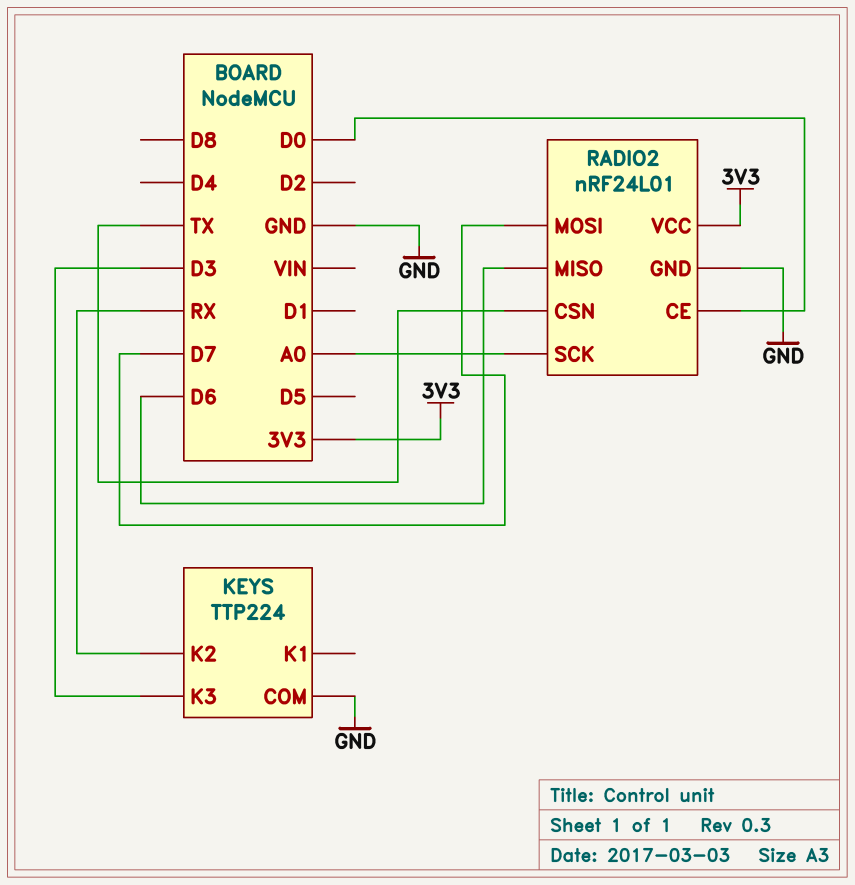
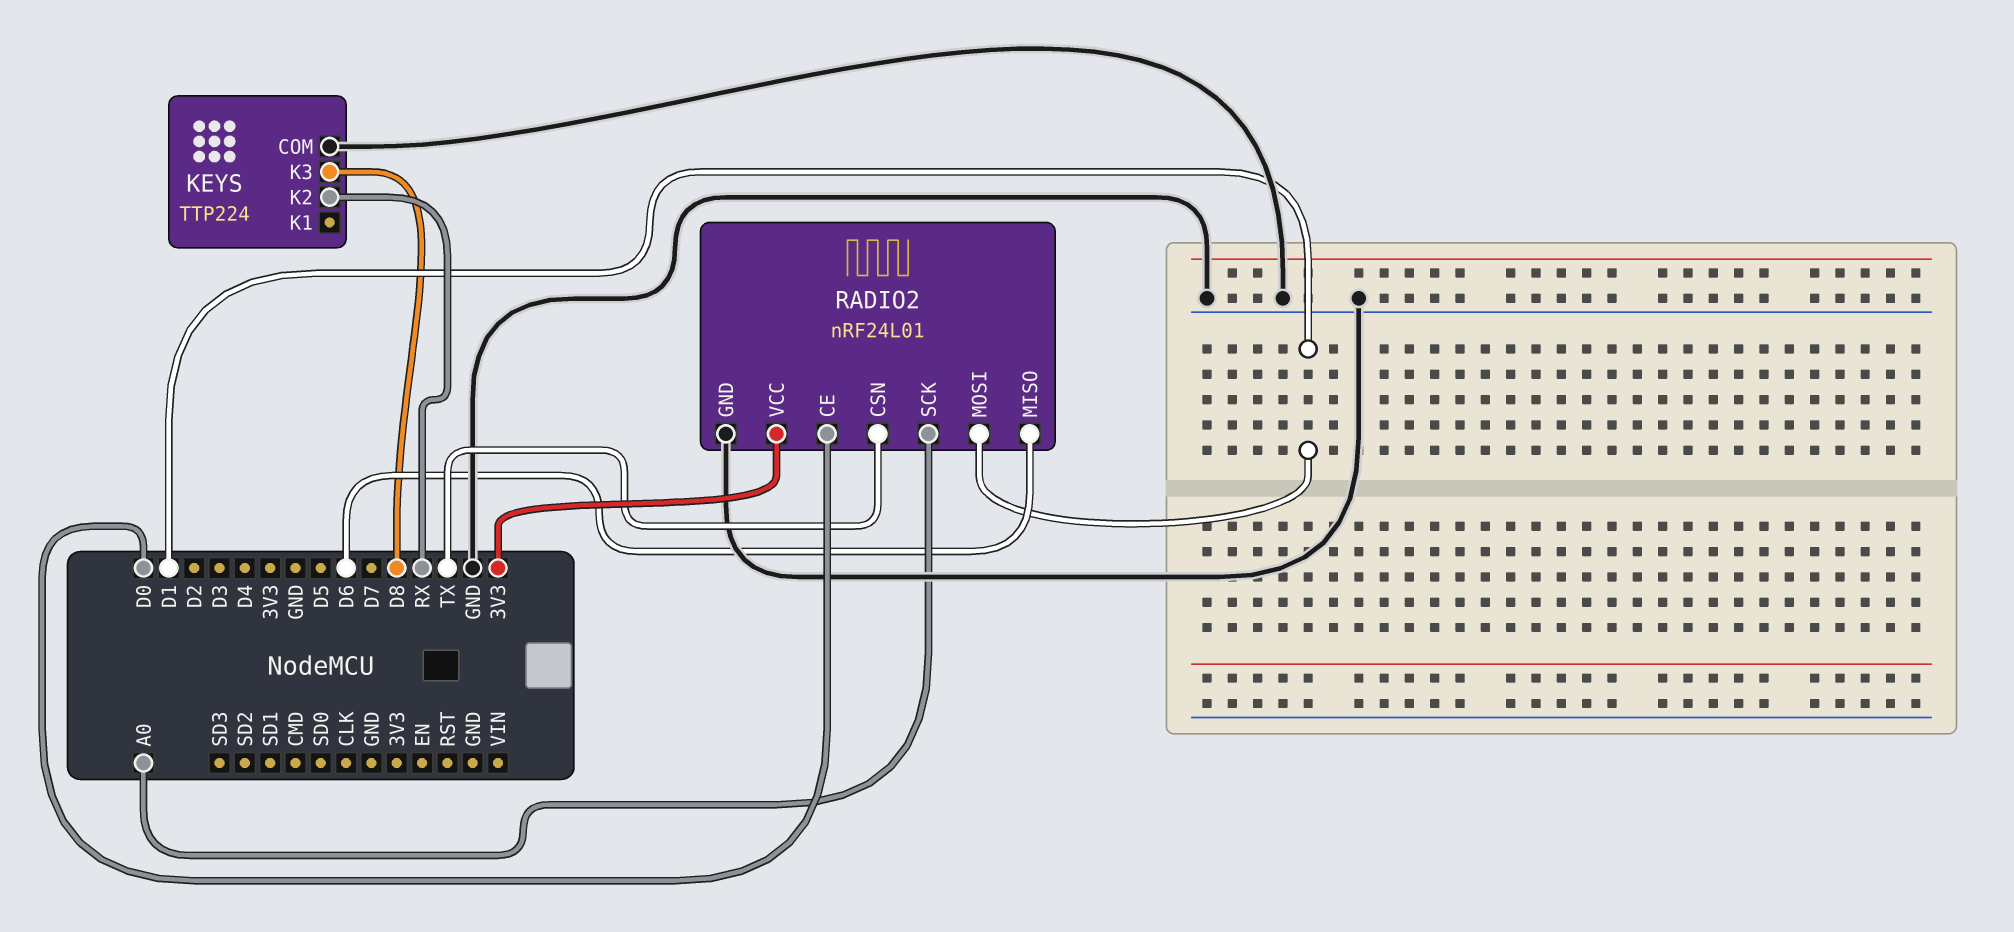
KEYS pin K3: D3 -> D8
RADIO2 pin MOSI: D7 -> D1

